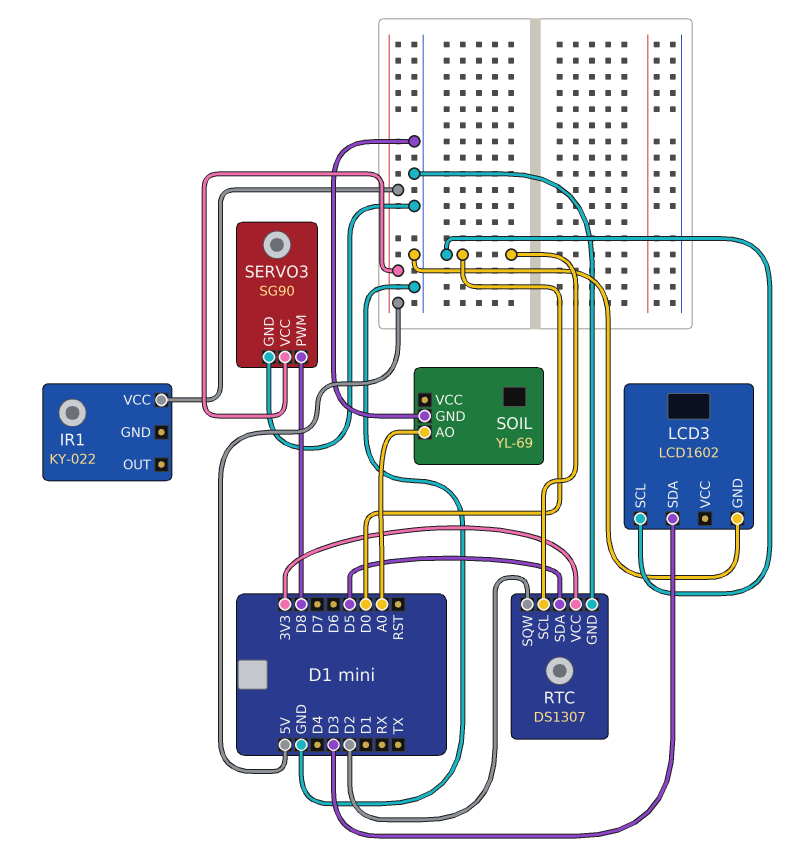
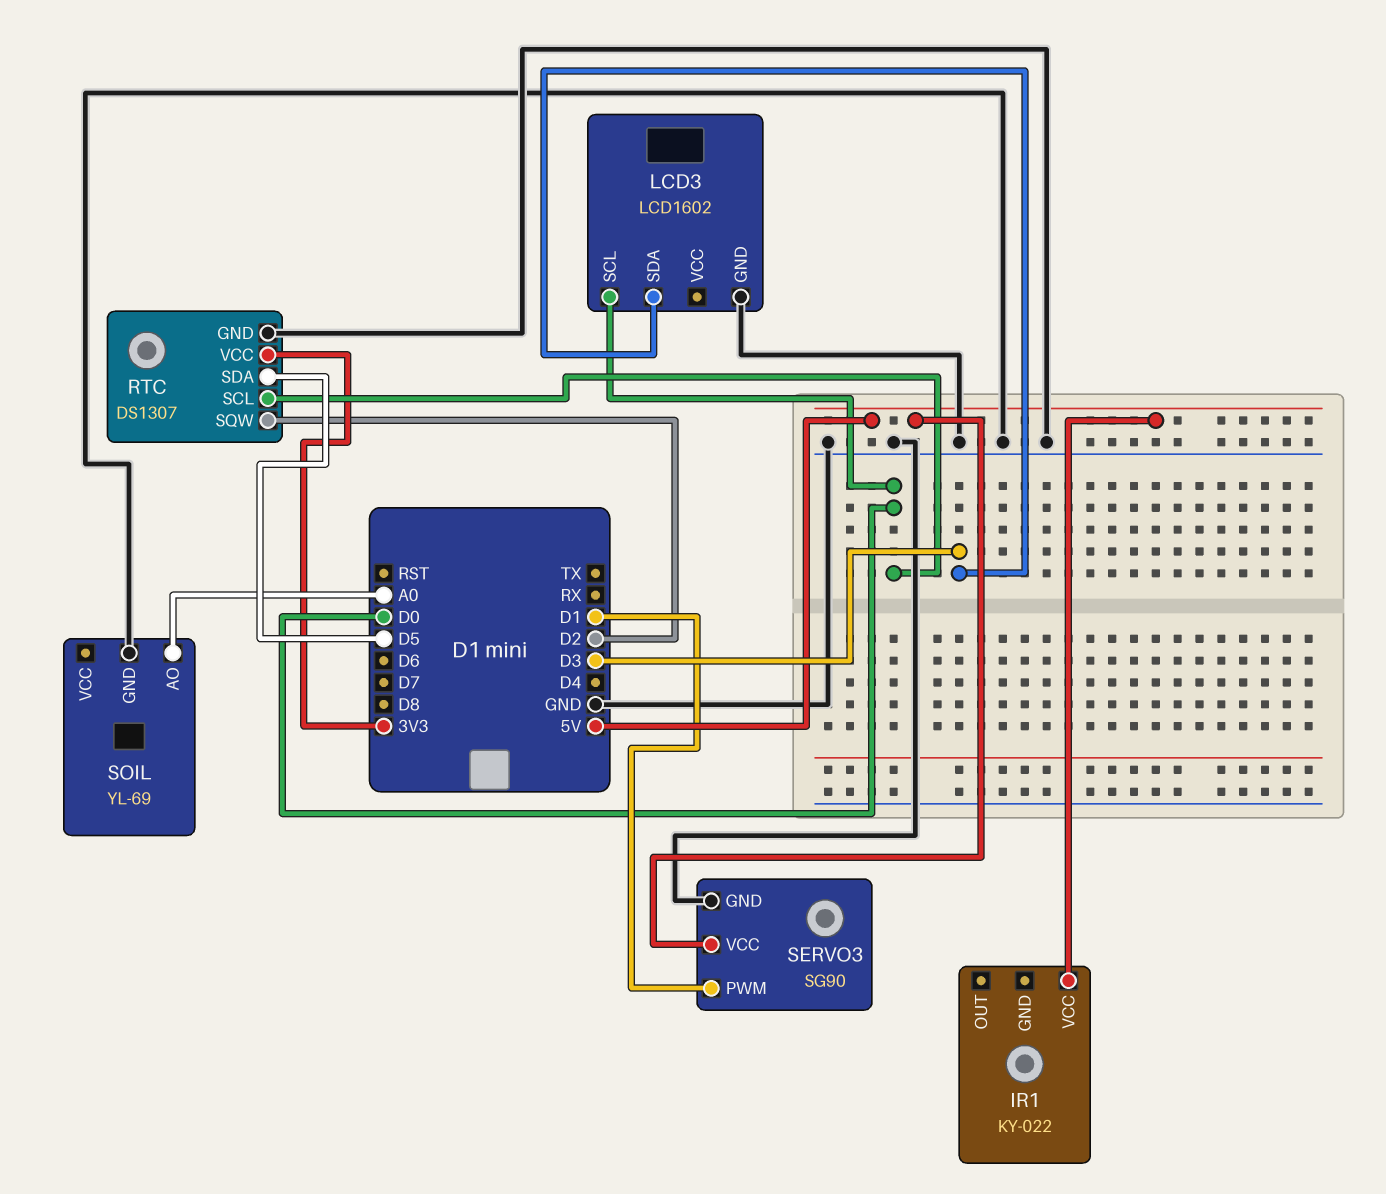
SERVO3 pin PWM: D8 -> D1

